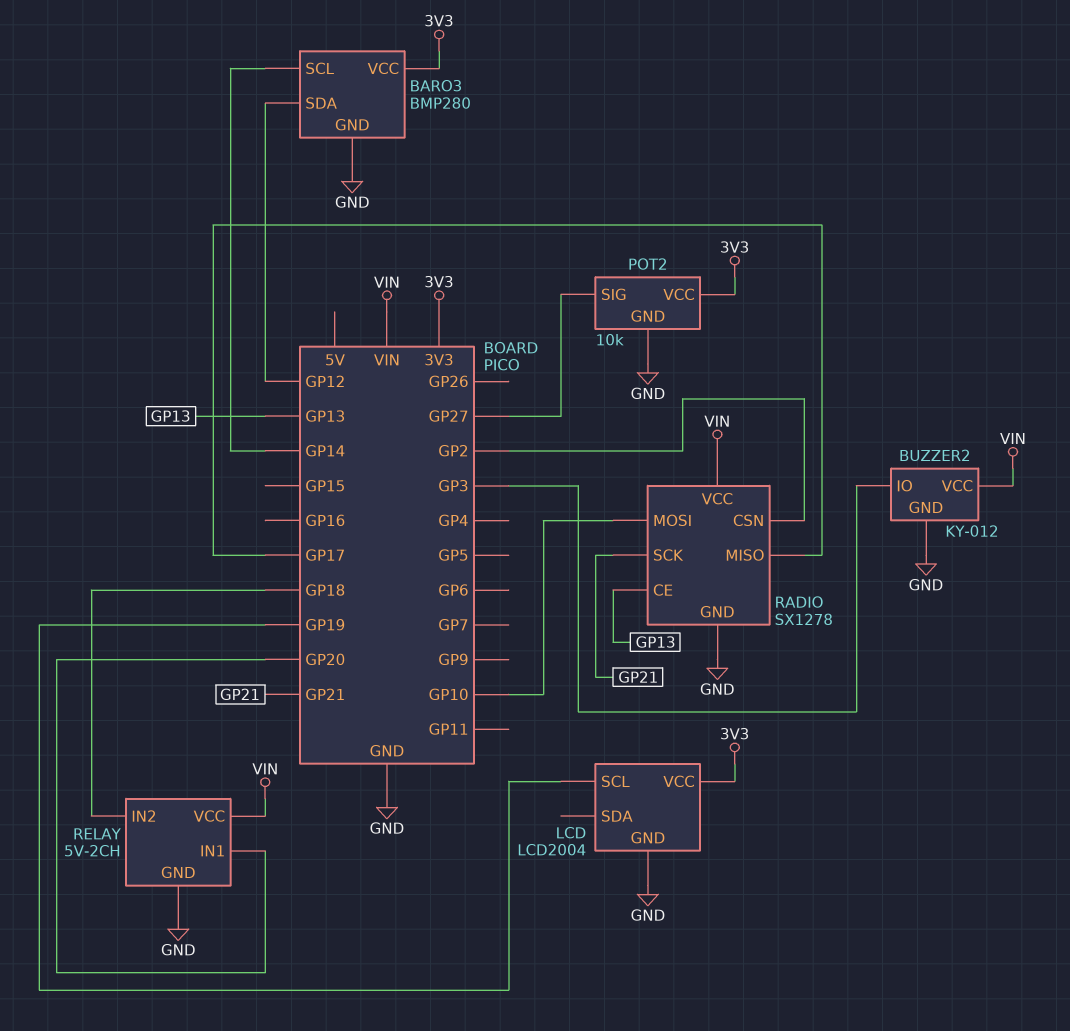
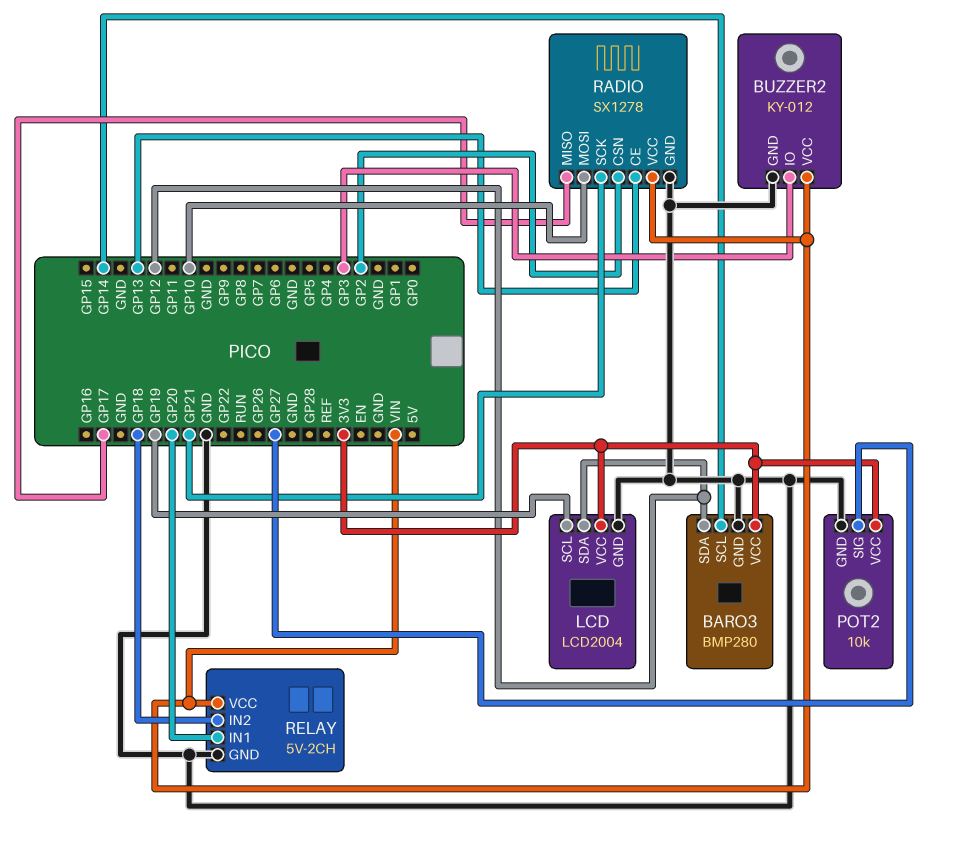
LCD pin SDA: none -> GP12

